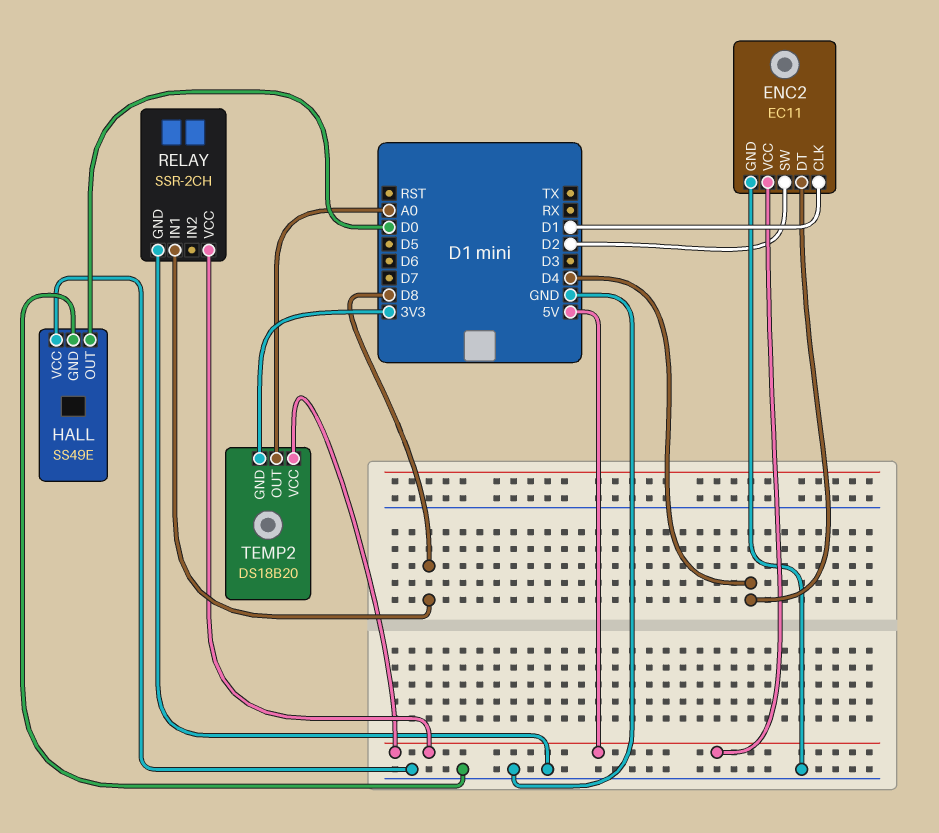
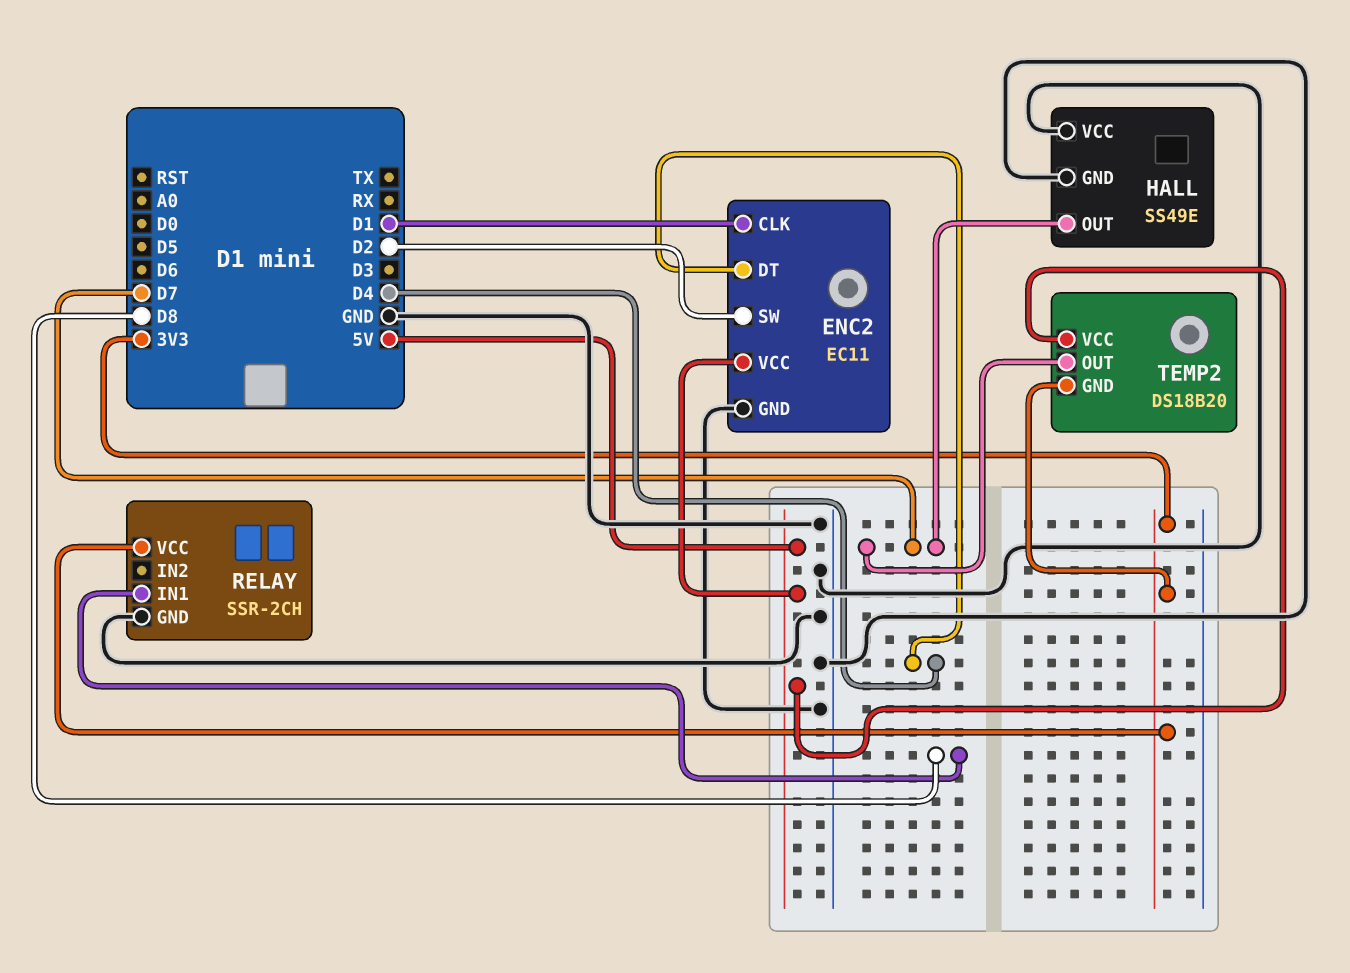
HALL pin OUT: D0 -> D7
RELAY pin VCC: 5V -> 3V3
TEMP2 pin OUT: A0 -> D7

